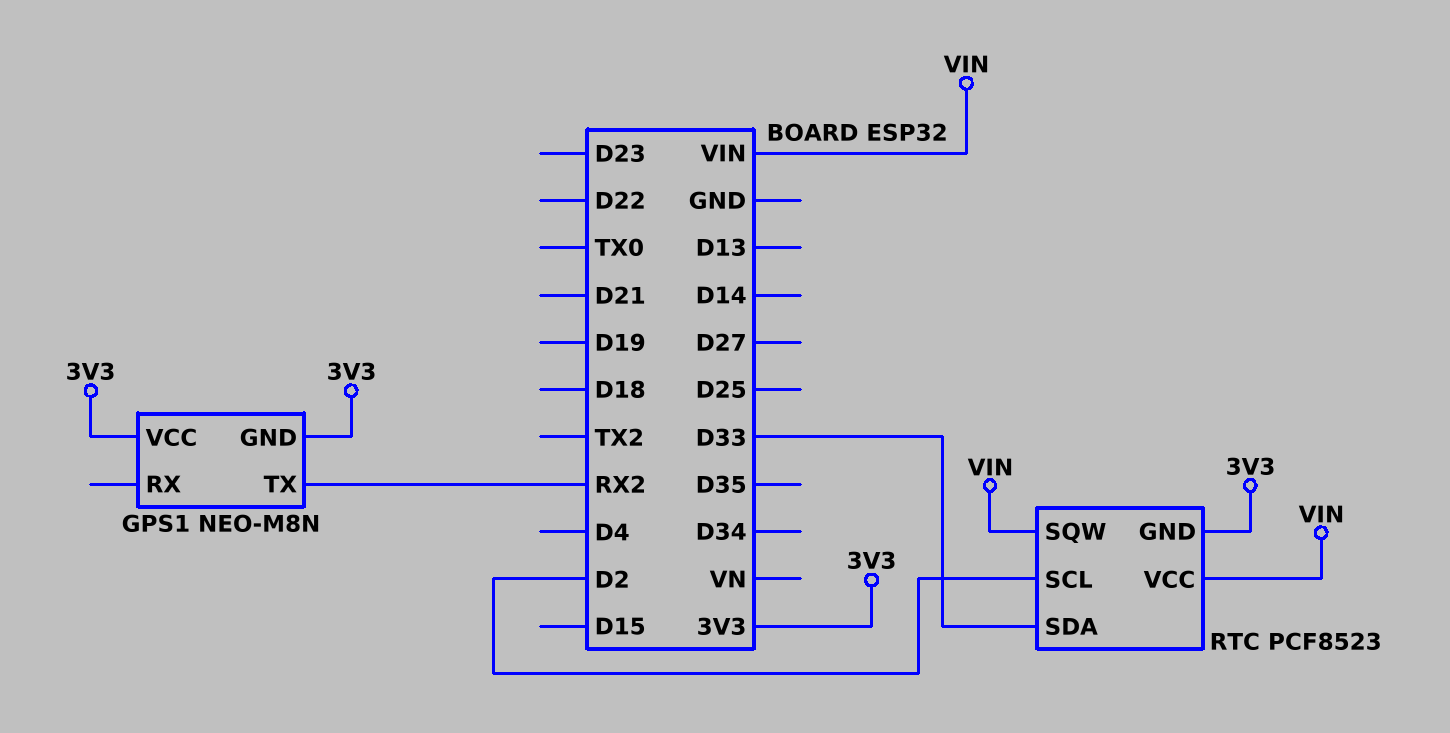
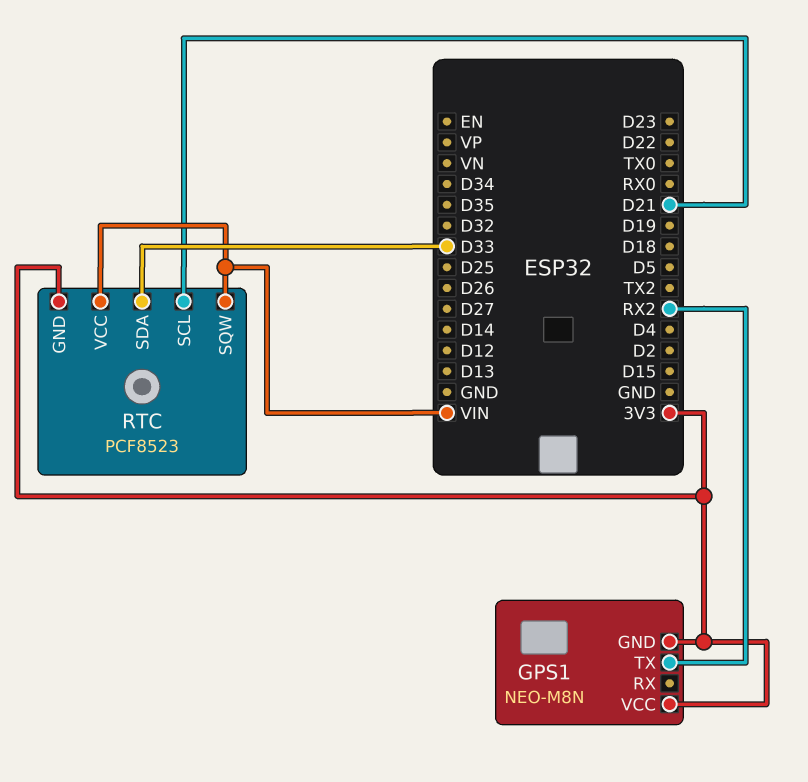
RTC pin SCL: D2 -> D21

